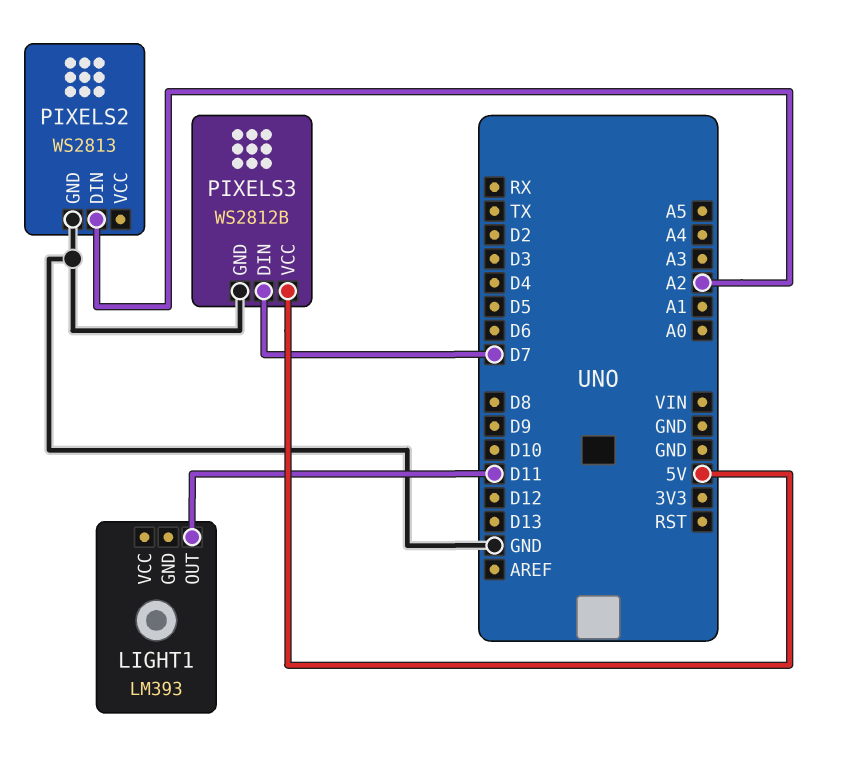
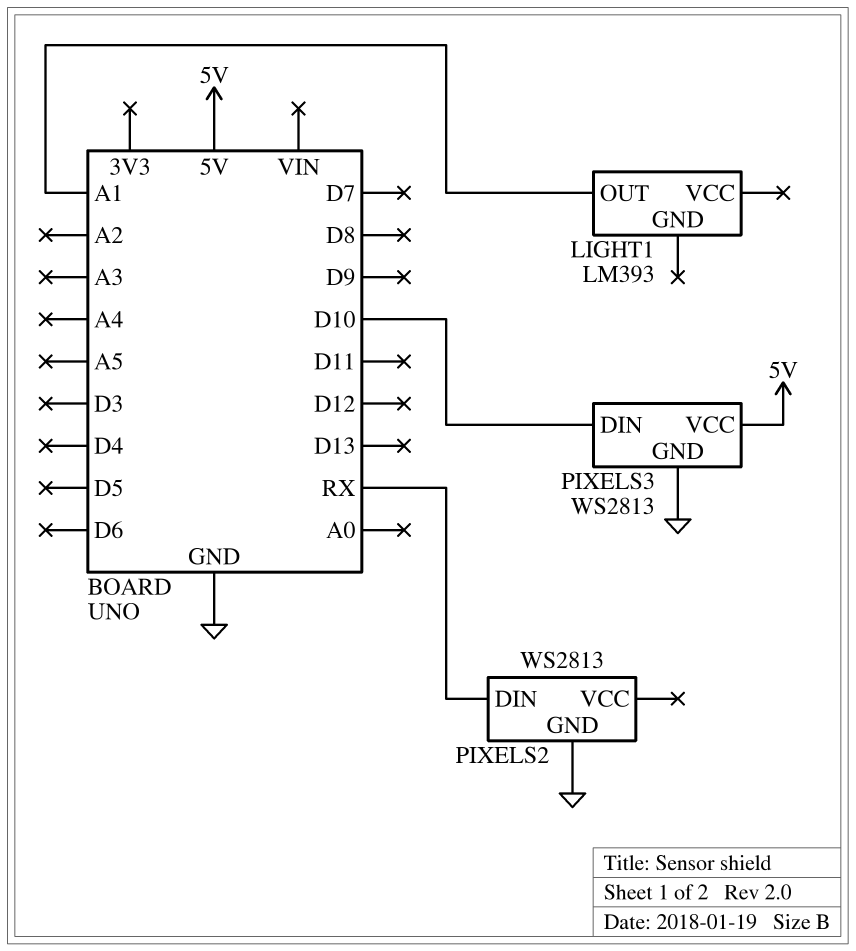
LIGHT1 pin OUT: D11 -> A1
PIXELS2 pin DIN: A2 -> RX
PIXELS3: WS2812B -> WS2813
PIXELS3 pin DIN: D7 -> D10

